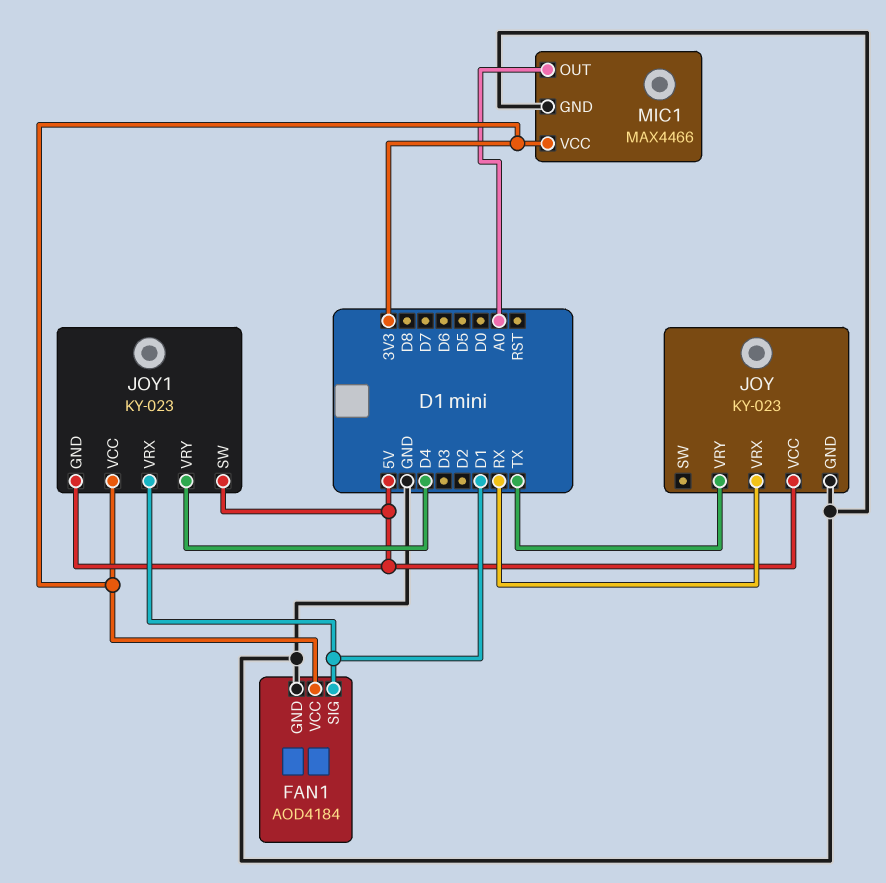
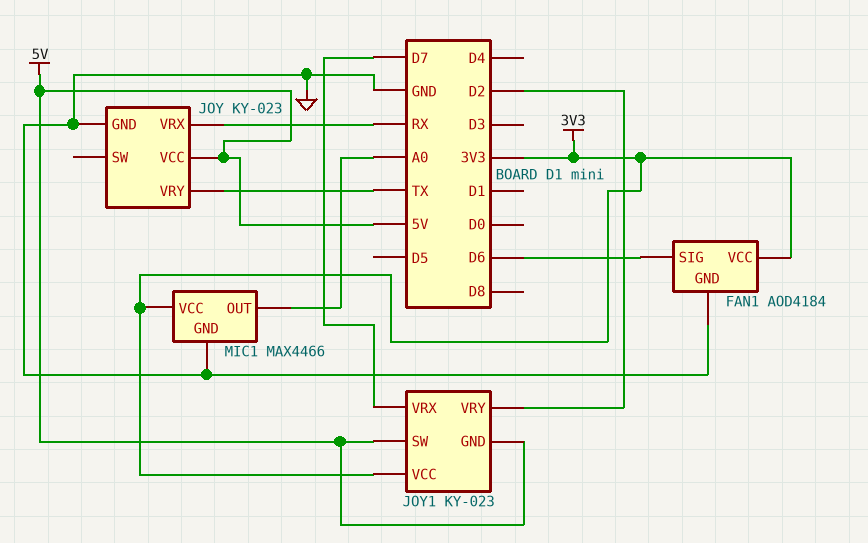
FAN1 pin SIG: D1 -> D6
JOY1 pin VRX: D1 -> D7
JOY1 pin VRY: D4 -> D2

